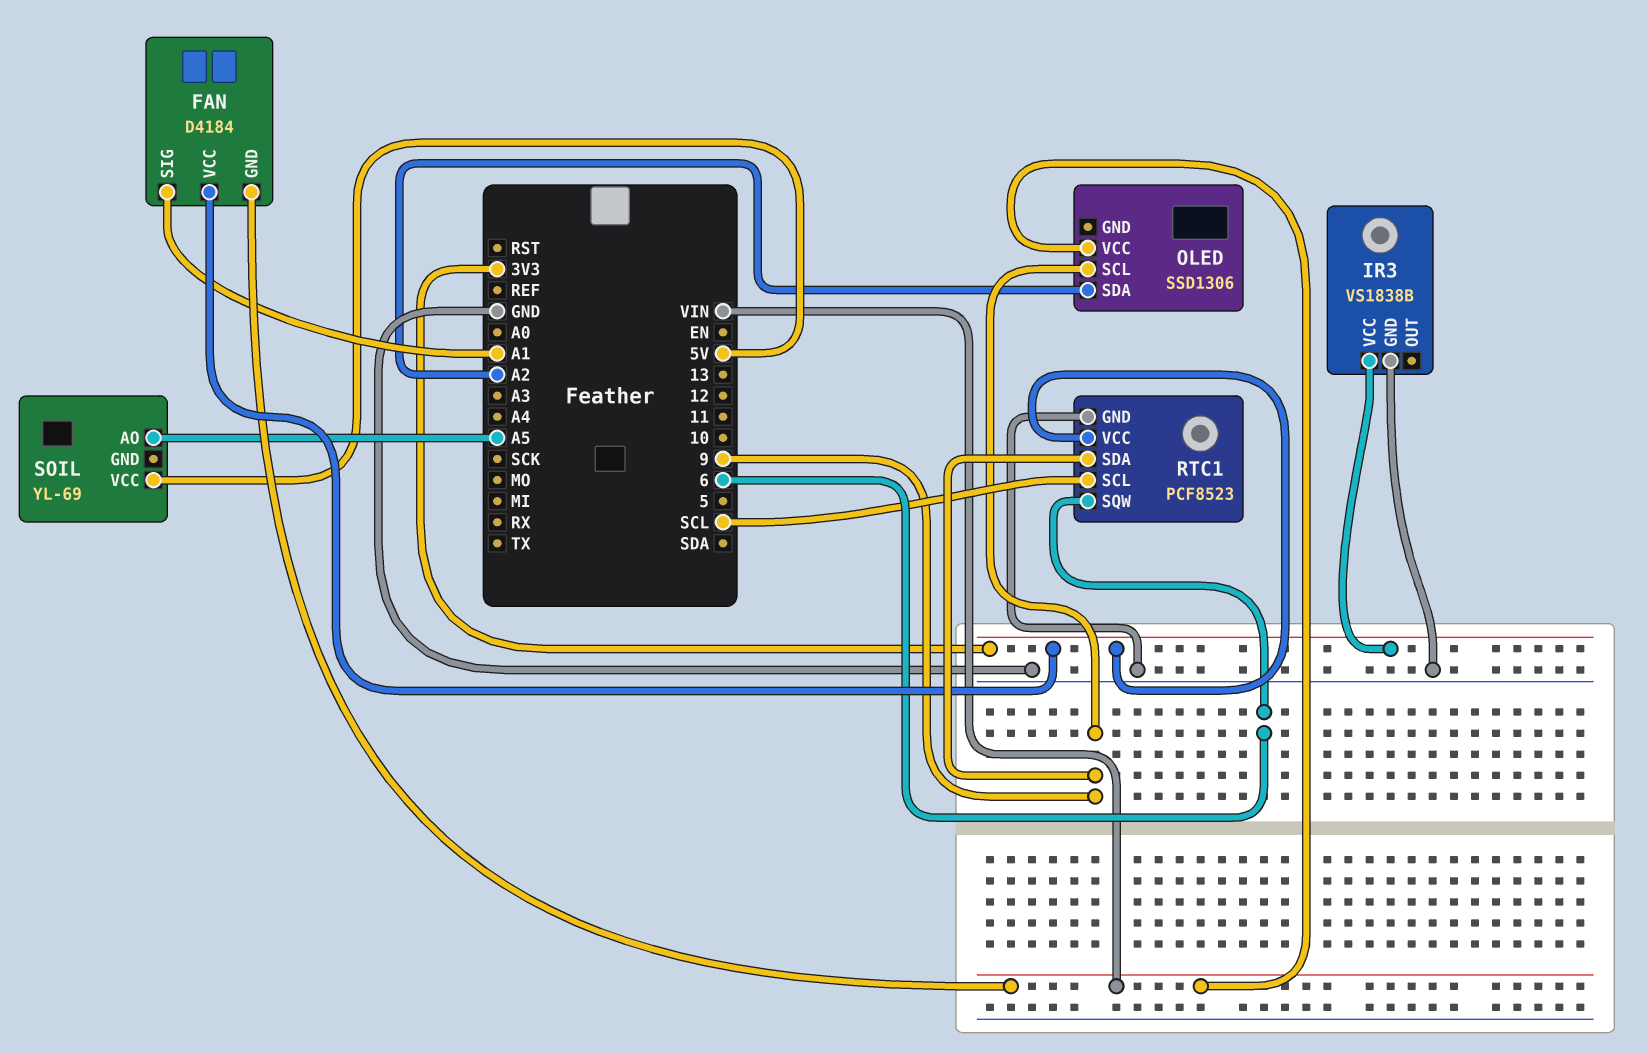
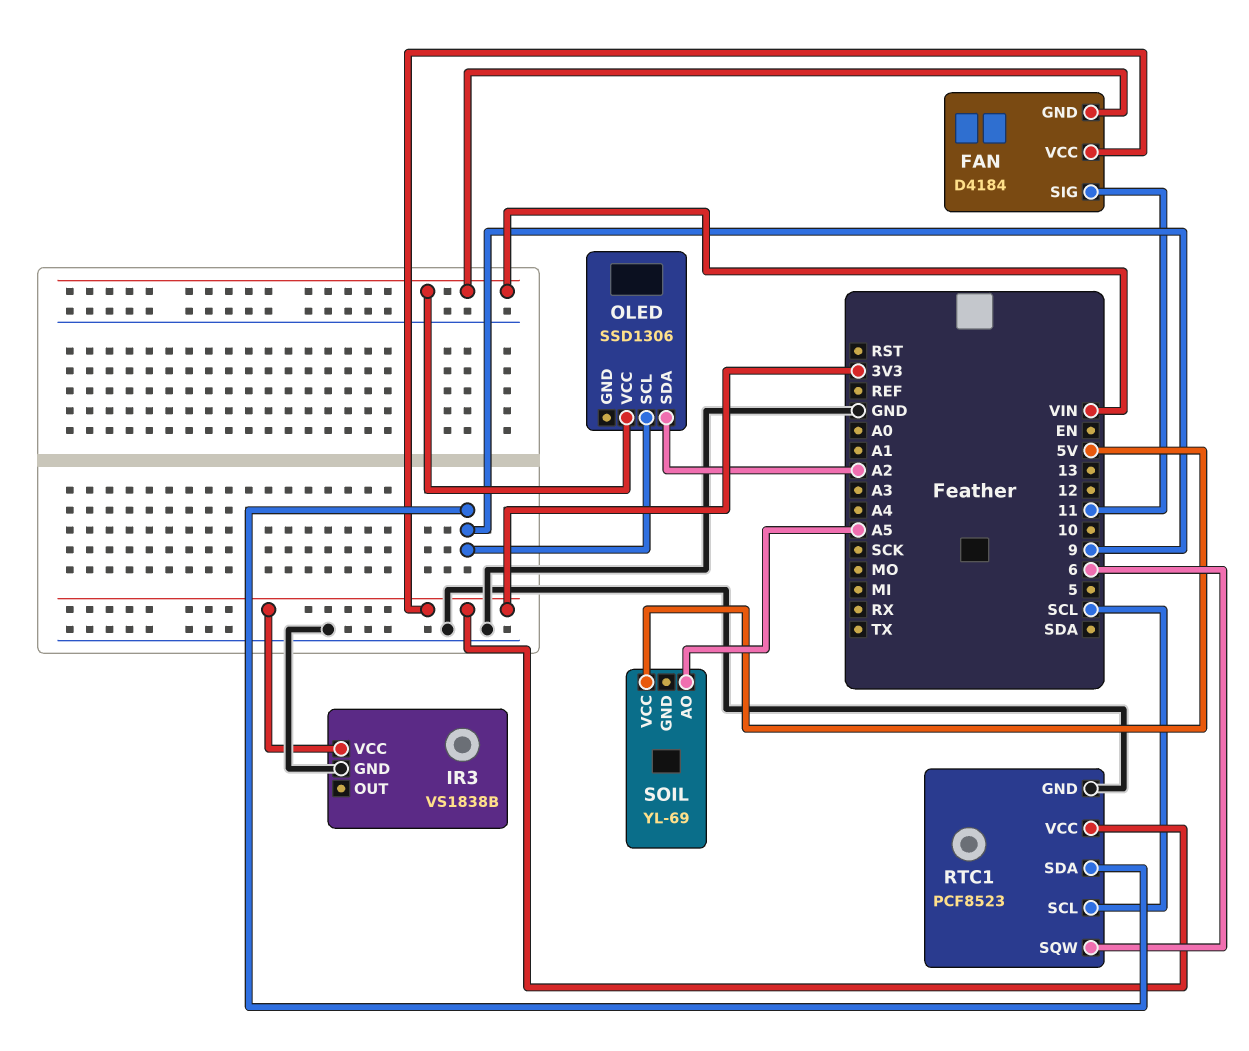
FAN pin SIG: A1 -> 11

